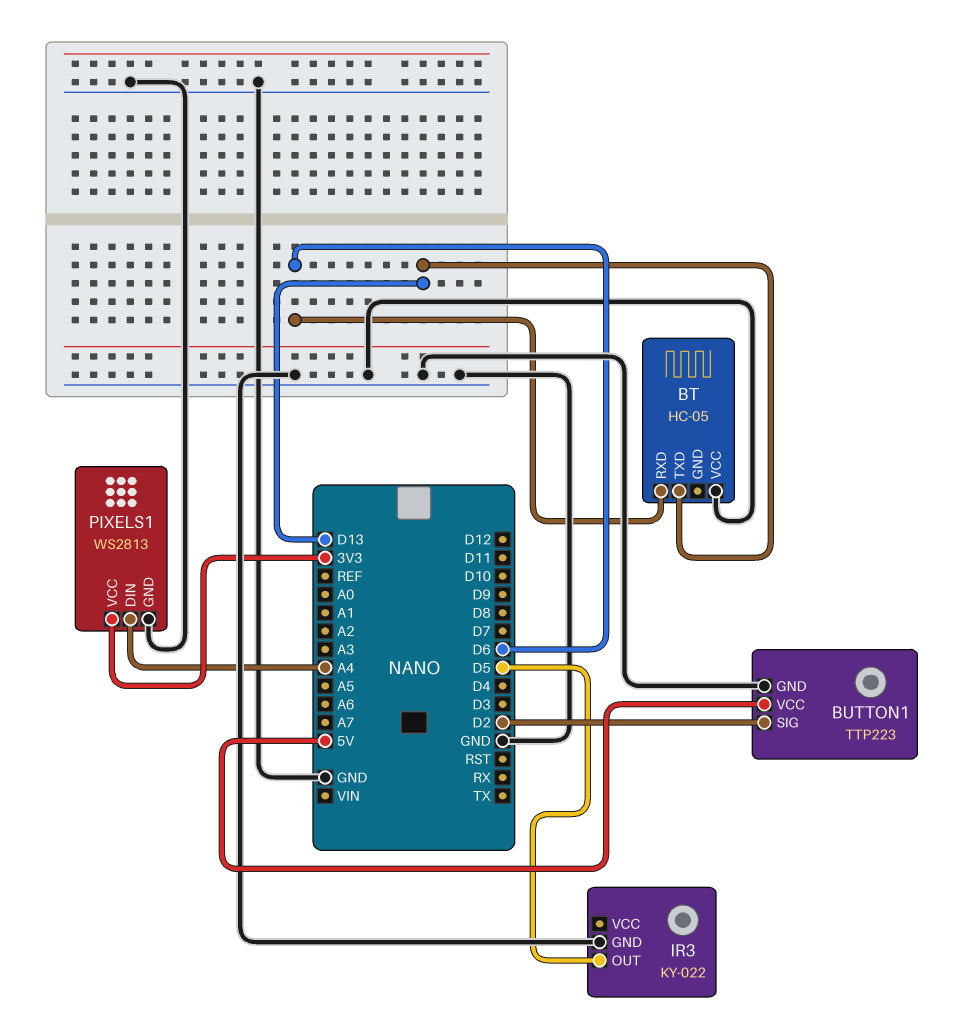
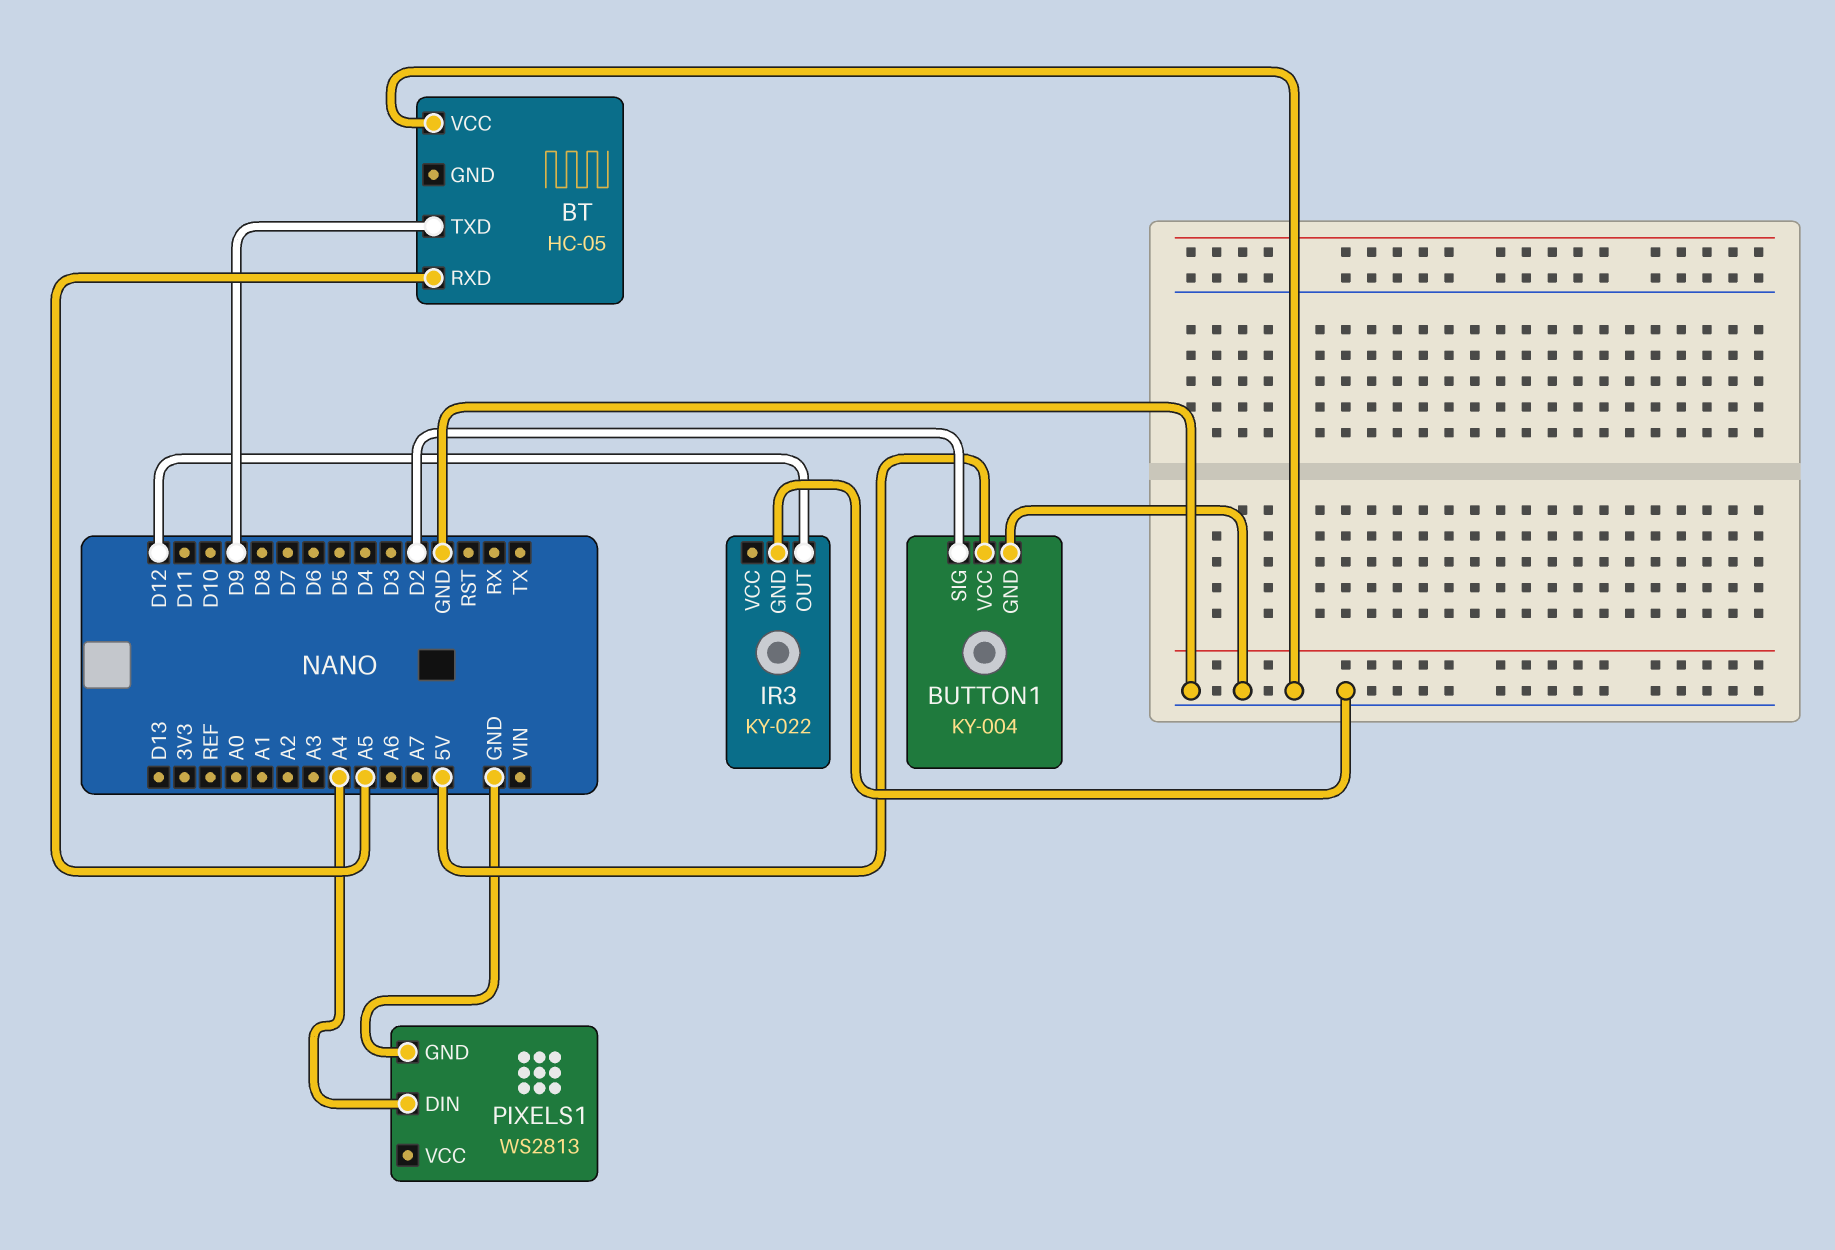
BT pin RXD: D6 -> A5
BT pin TXD: D13 -> D9
BUTTON1: TTP223 -> KY-004
IR3 pin OUT: D5 -> D12
PIXELS1 pin VCC: 3V3 -> none

